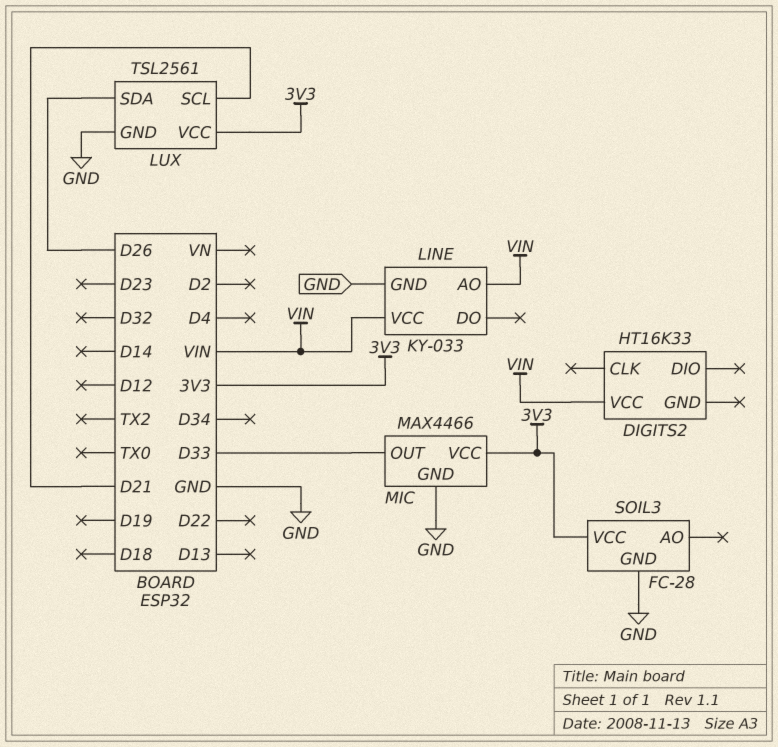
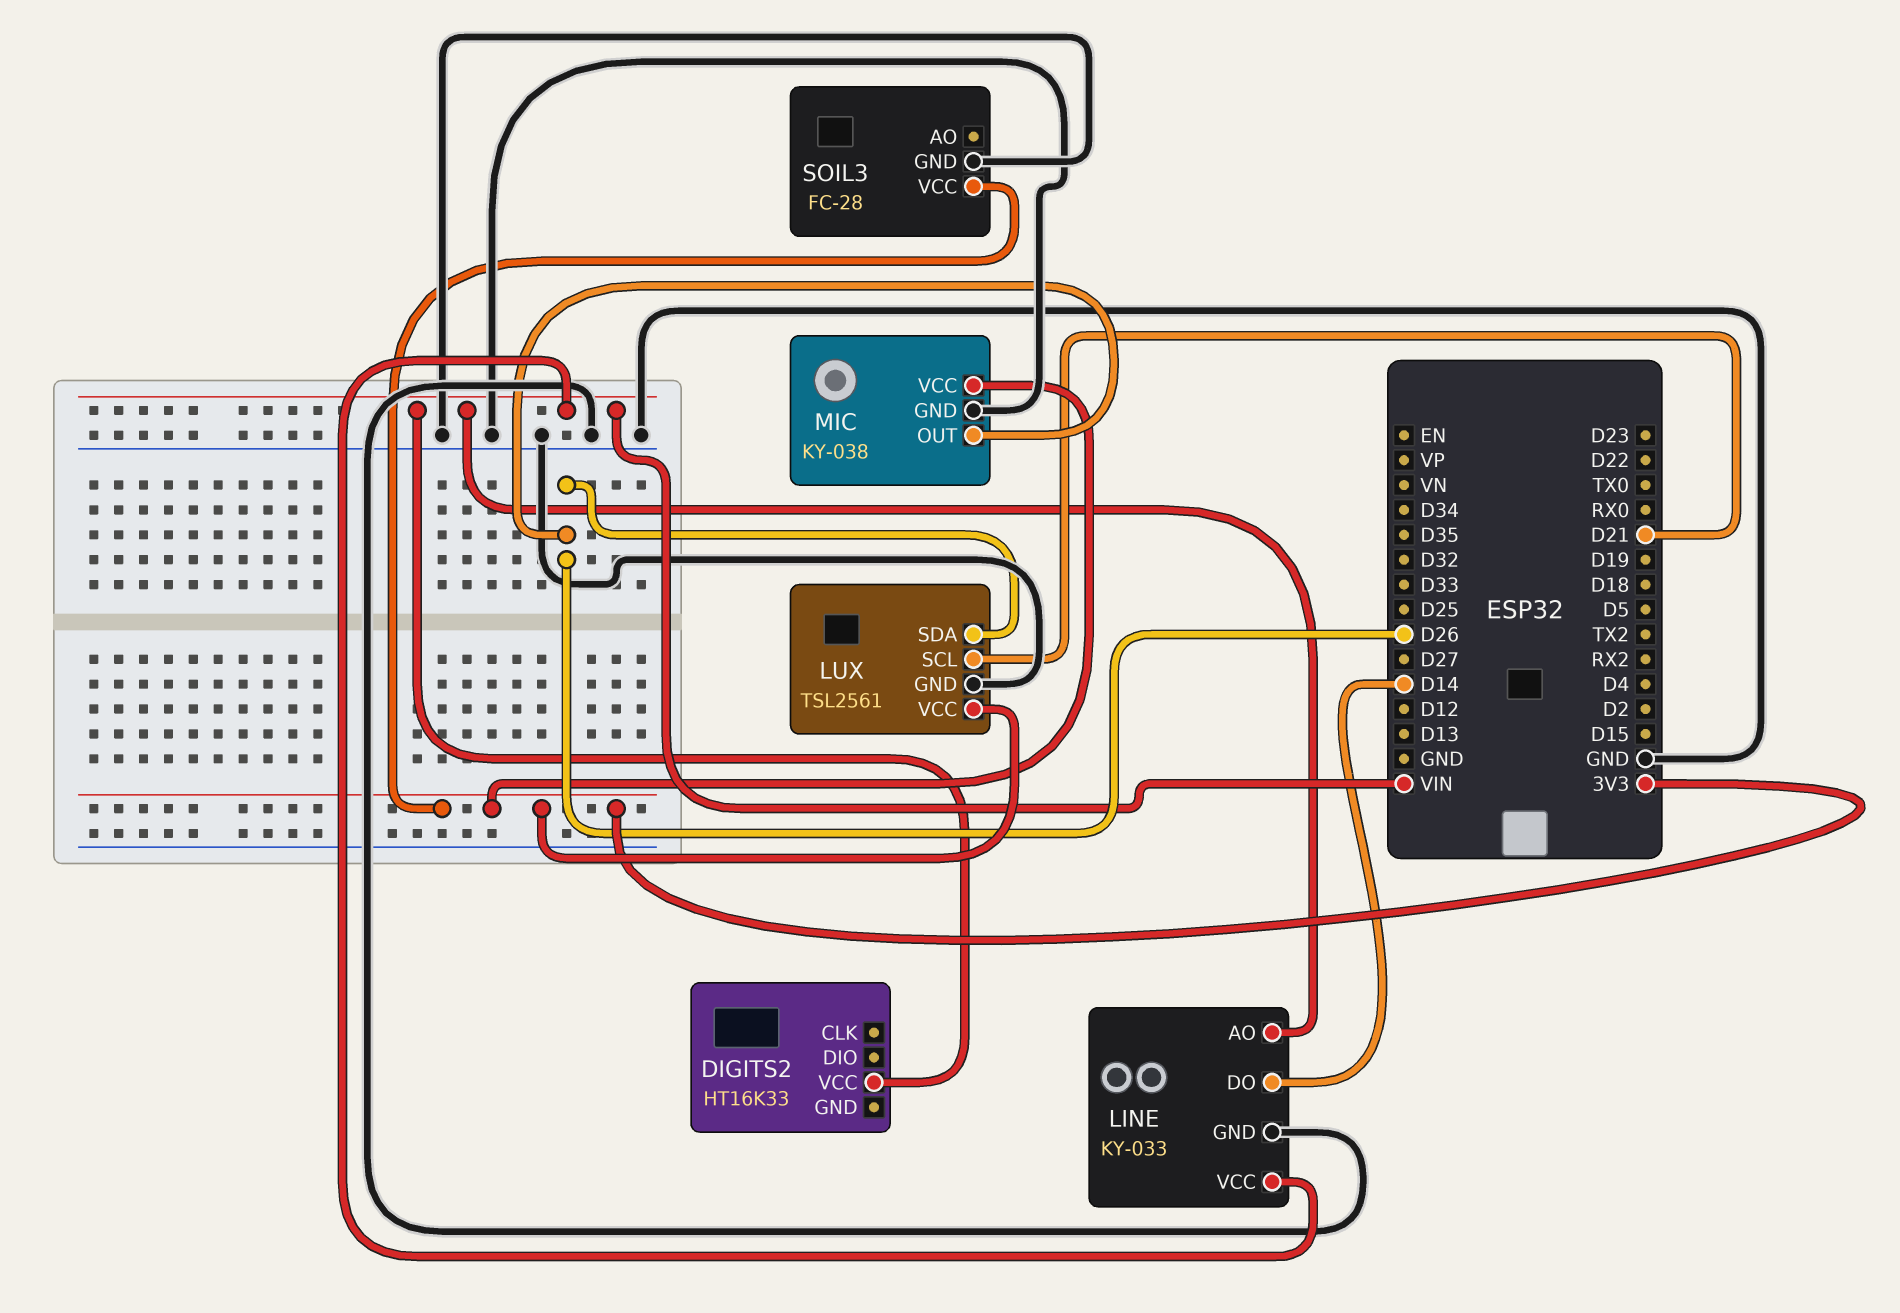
LINE pin DO: none -> D14
MIC: MAX4466 -> KY-038
MIC pin OUT: D33 -> D26

